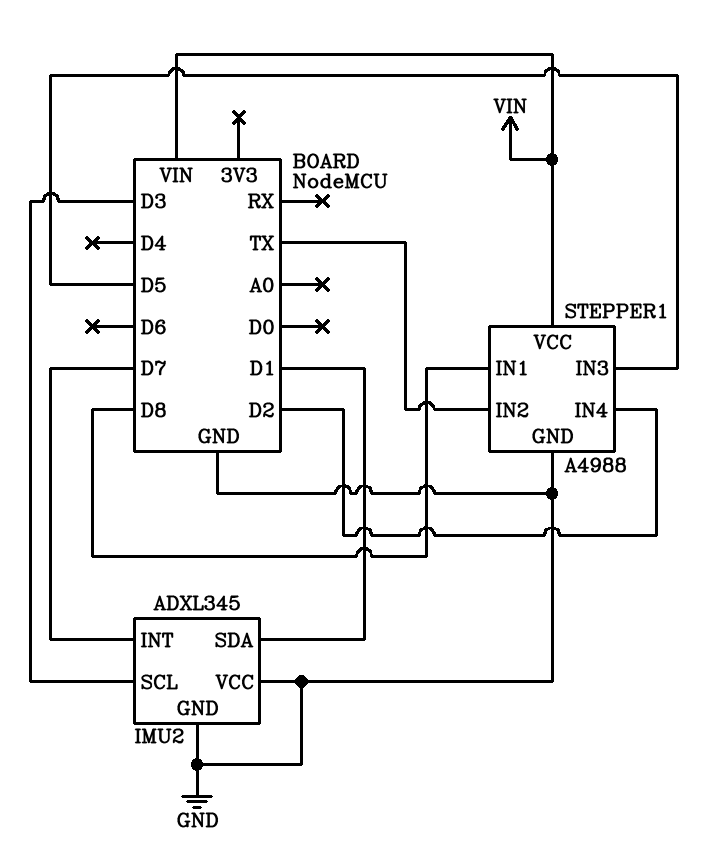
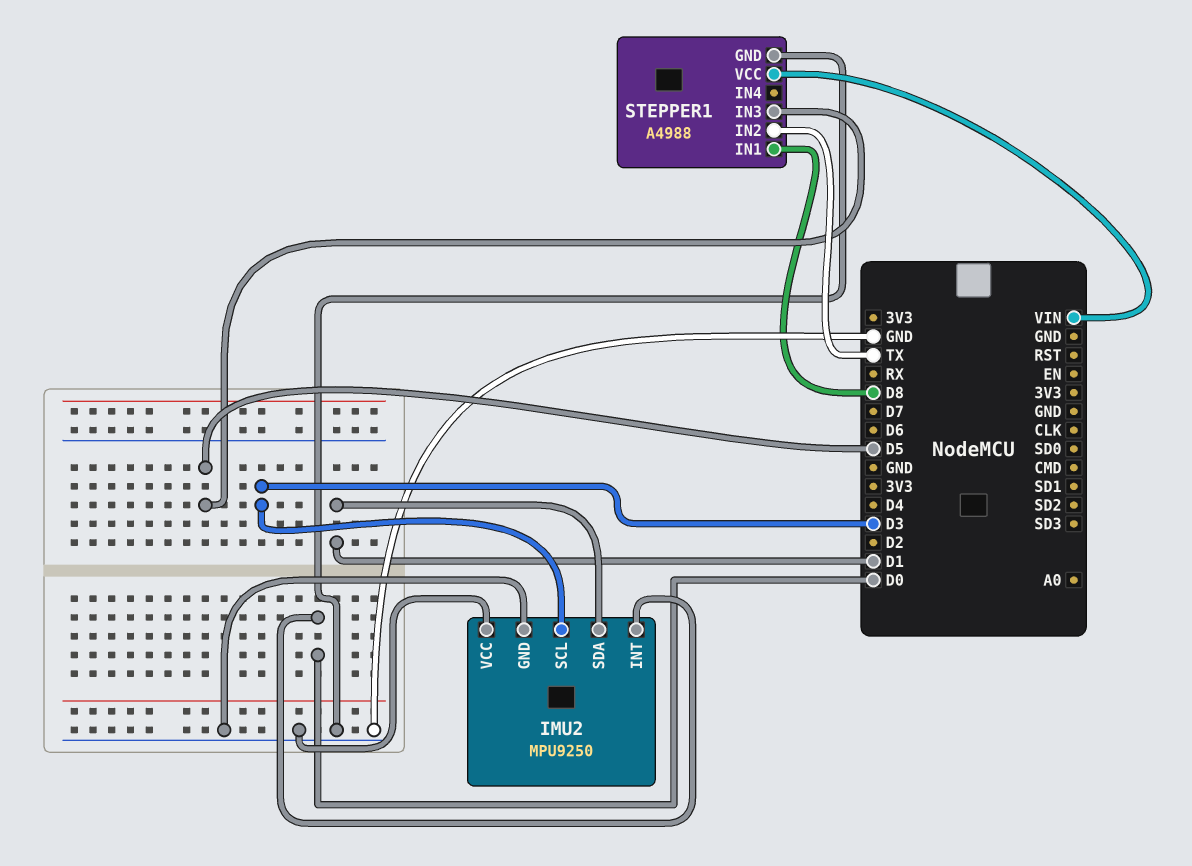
IMU2: ADXL345 -> MPU9250
IMU2 pin INT: D7 -> D0
STEPPER1 pin IN4: D2 -> none

